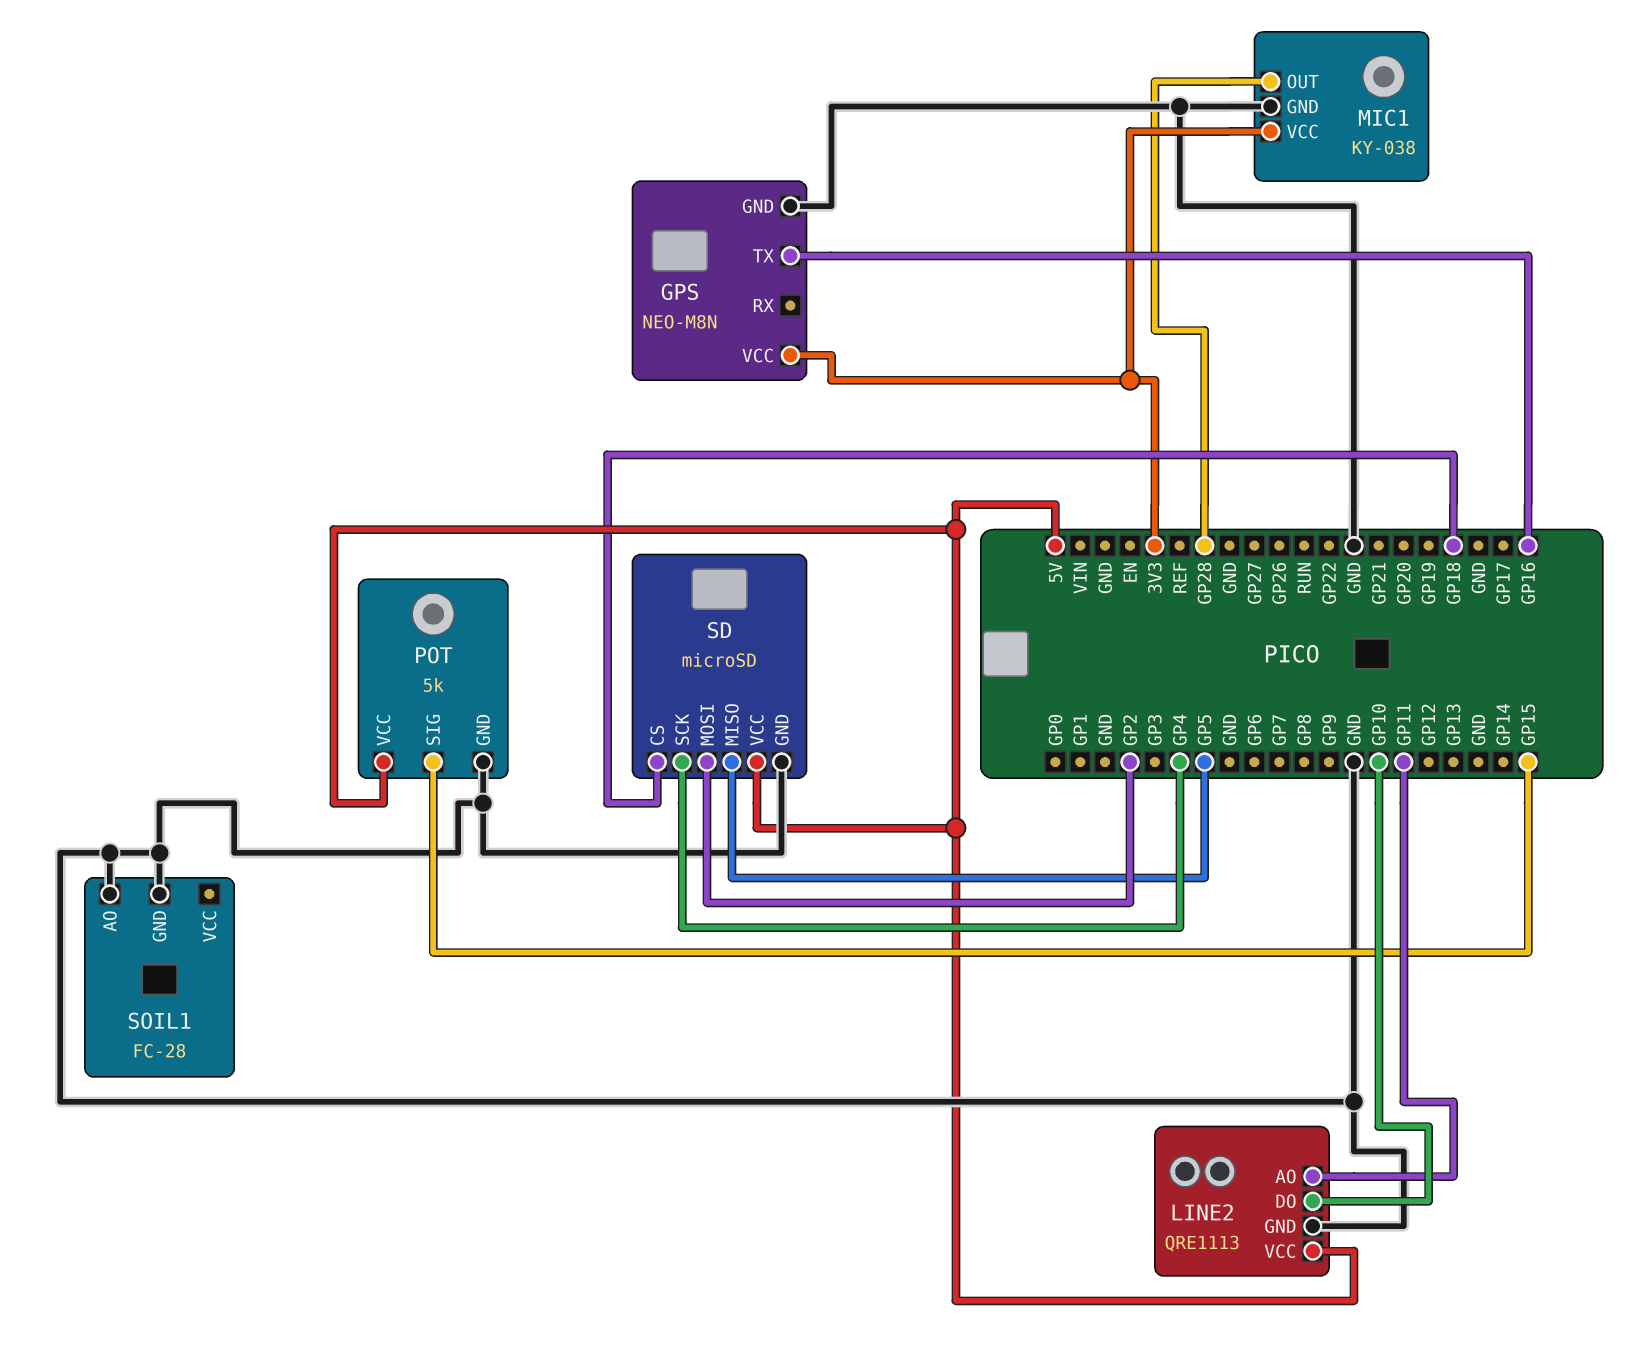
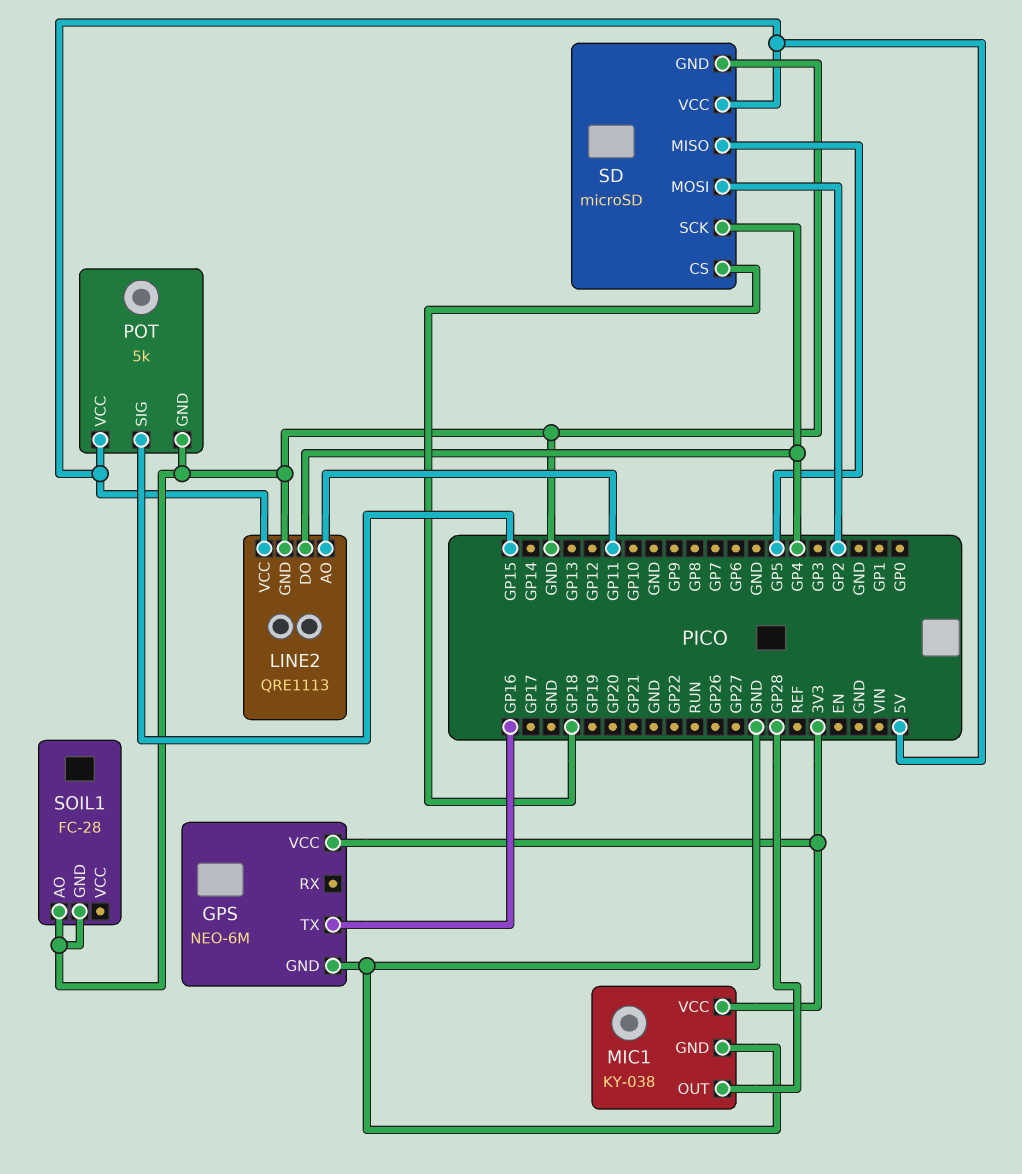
GPS: NEO-M8N -> NEO-6M
LINE2 pin DO: GP10 -> GP4

